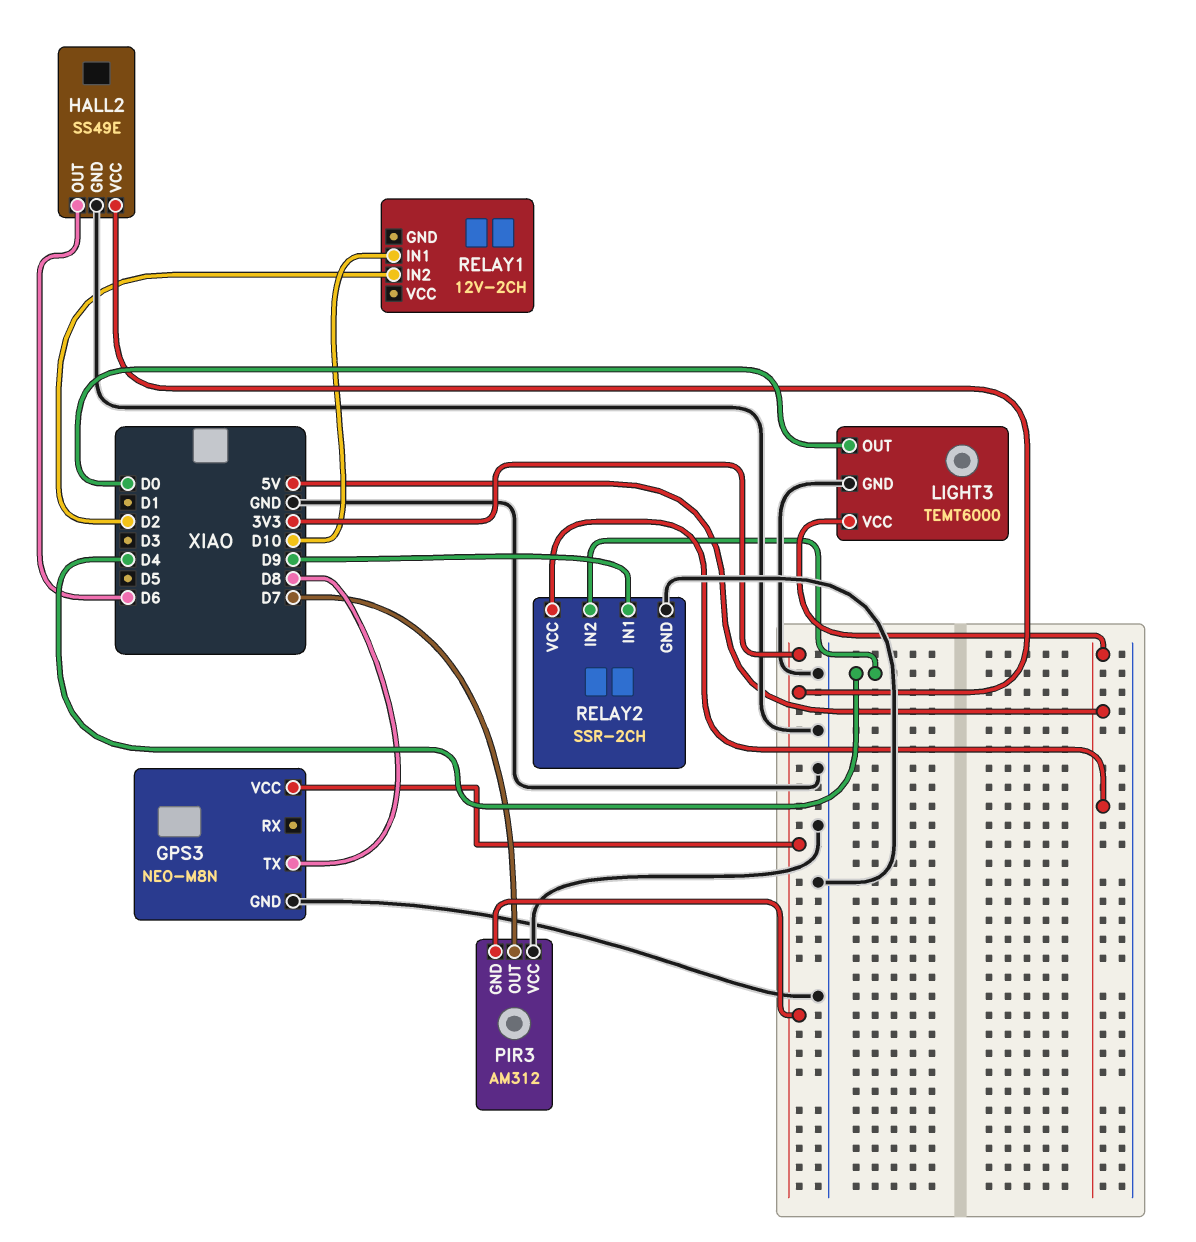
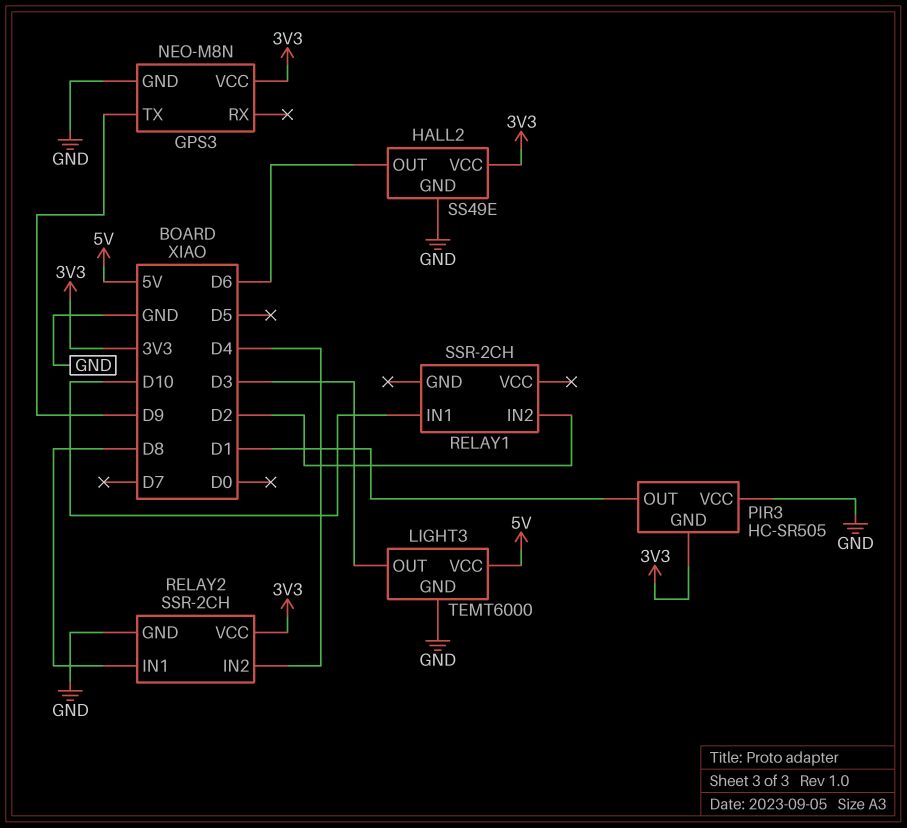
GPS3 pin TX: D8 -> D9
LIGHT3 pin OUT: D0 -> D3
PIR3: AM312 -> HC-SR505
PIR3 pin OUT: D7 -> D1
RELAY1: 12V-2CH -> SSR-2CH
RELAY2 pin IN1: D9 -> D8
RELAY2 pin VCC: 5V -> 3V3

